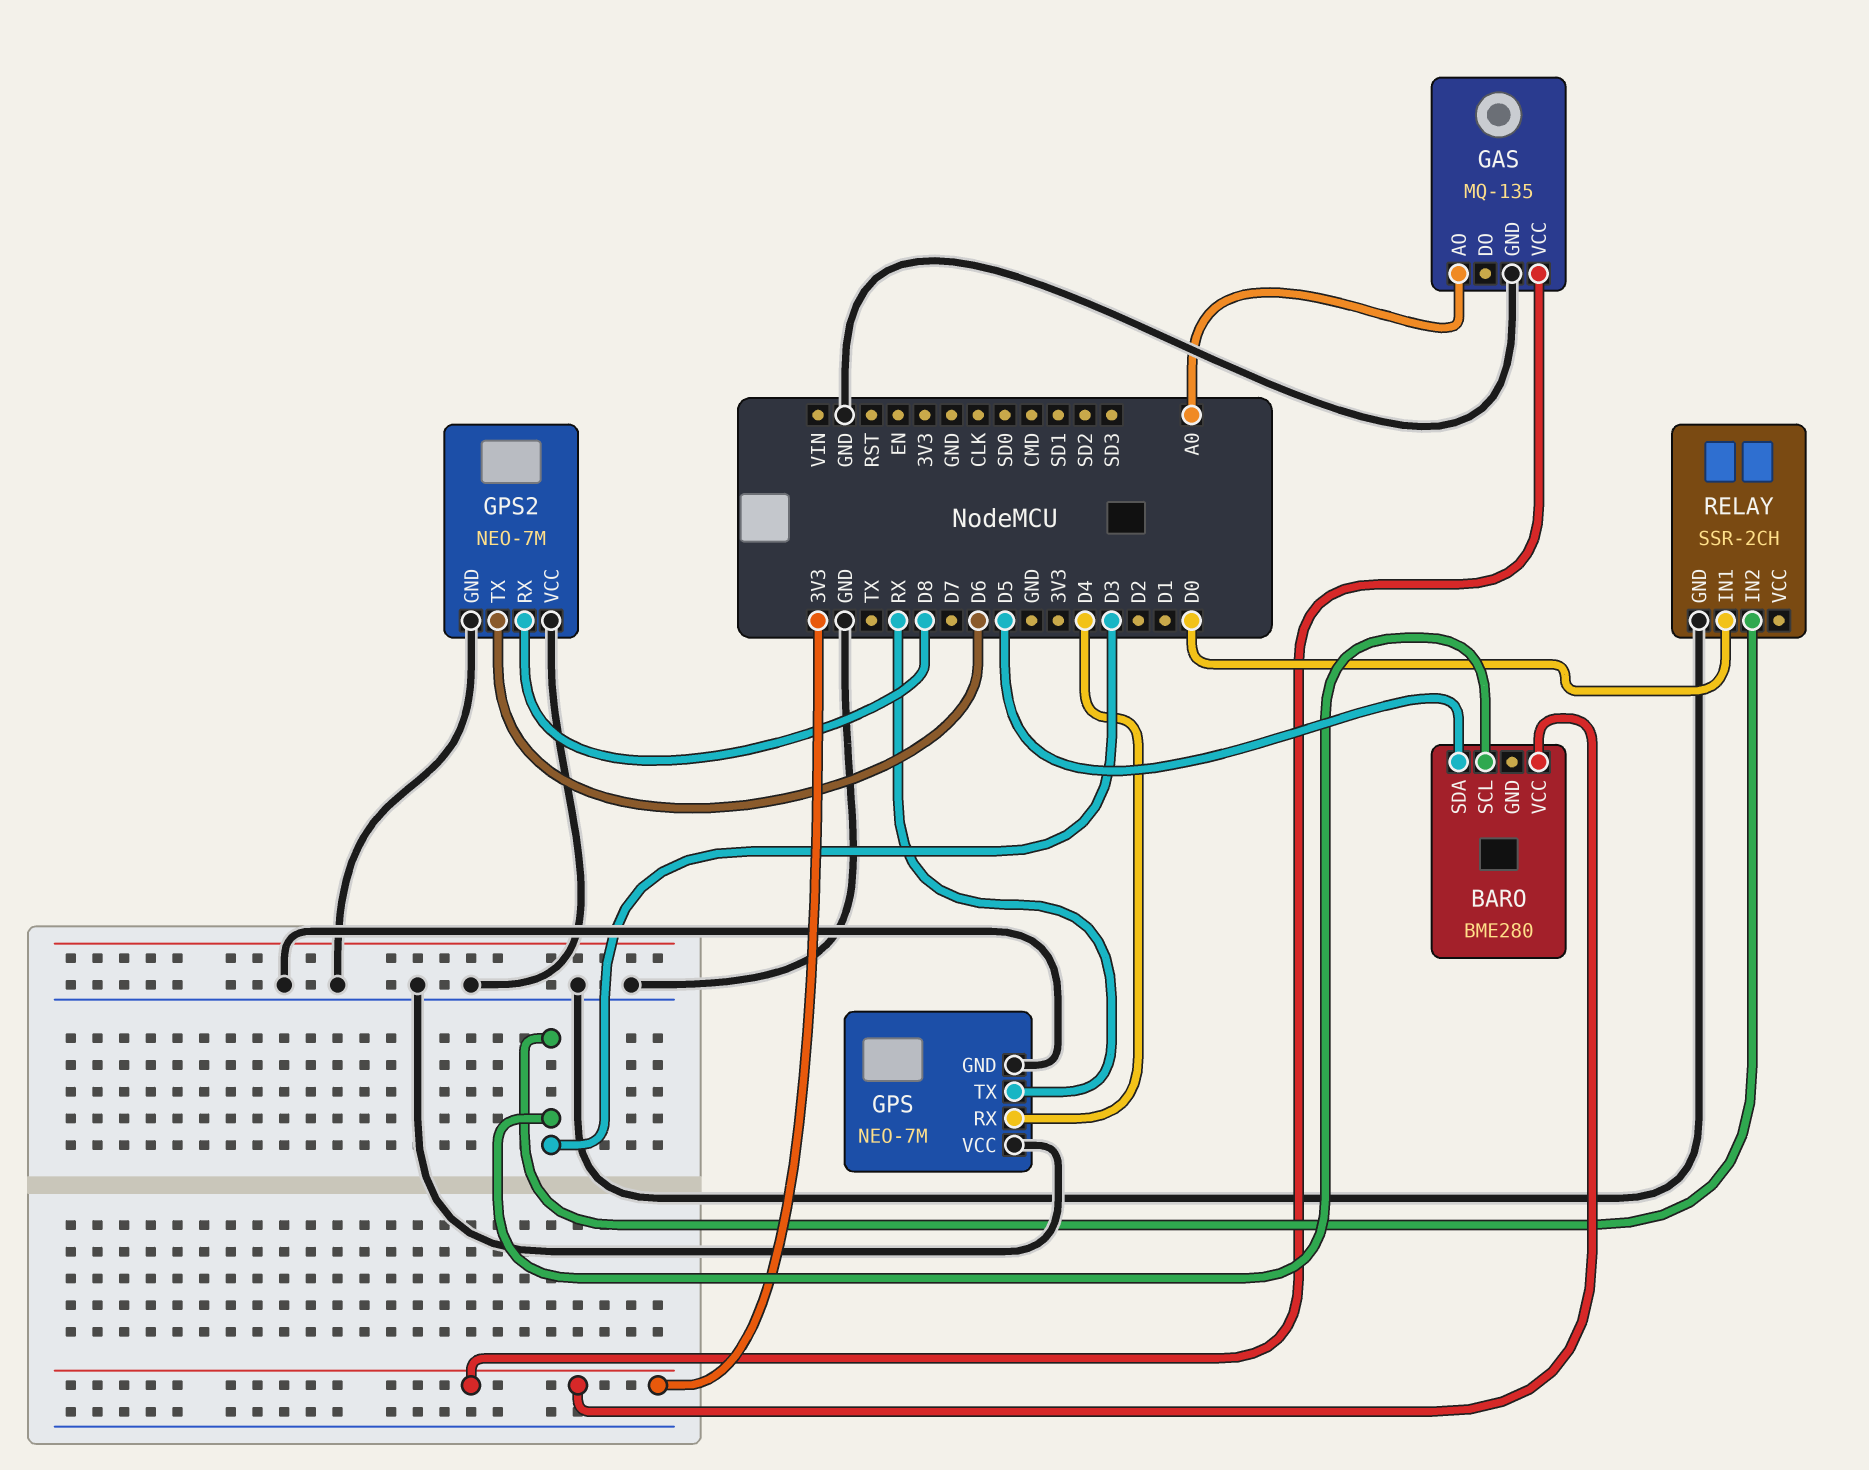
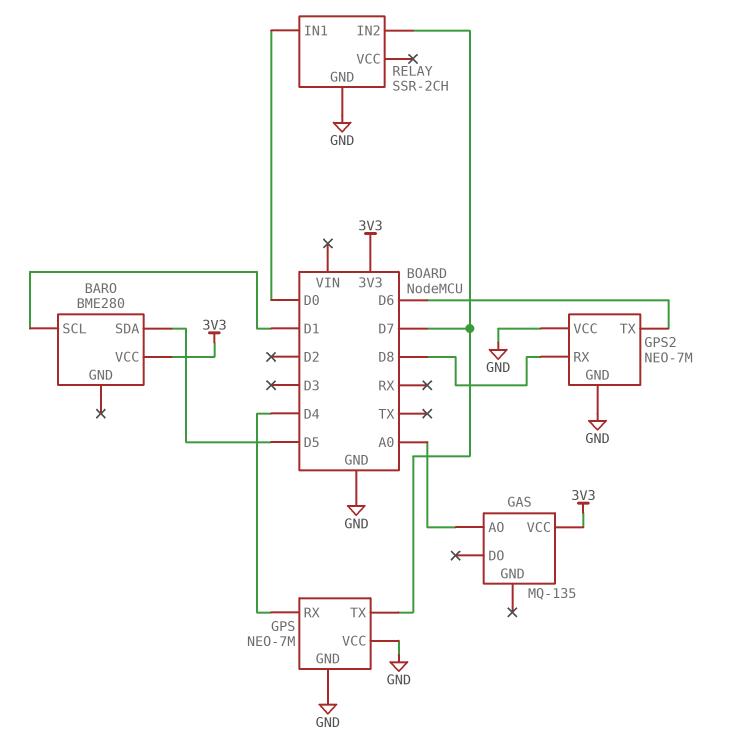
BARO pin SCL: D3 -> D1
GAS pin GND: GND -> none
GPS pin TX: RX -> D7
RELAY pin IN2: D3 -> D7

